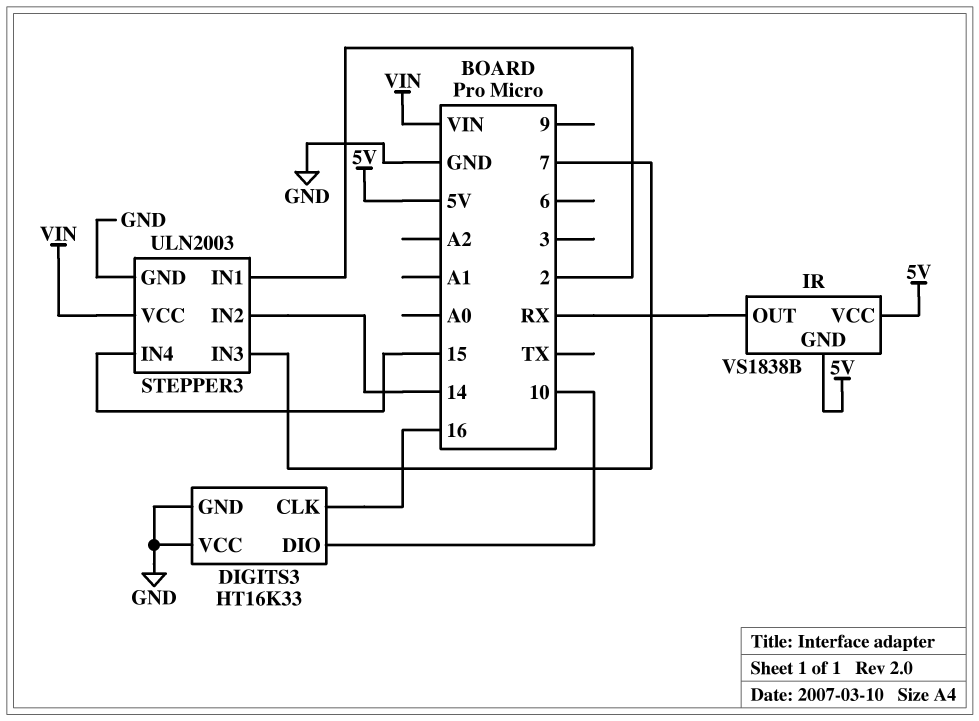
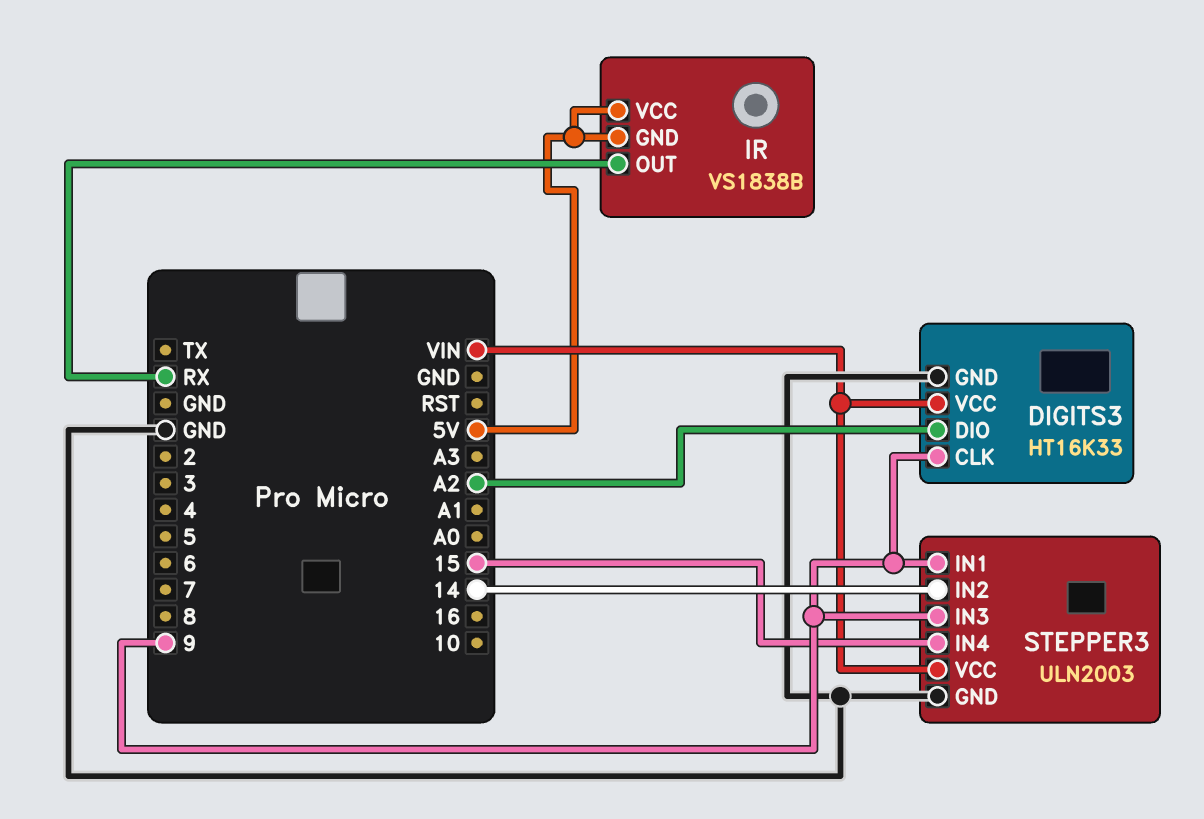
DIGITS3 pin CLK: 16 -> 9
DIGITS3 pin DIO: 10 -> A2
DIGITS3 pin VCC: GND -> VIN
STEPPER3 pin IN1: 2 -> 9
STEPPER3 pin IN3: 7 -> 9

